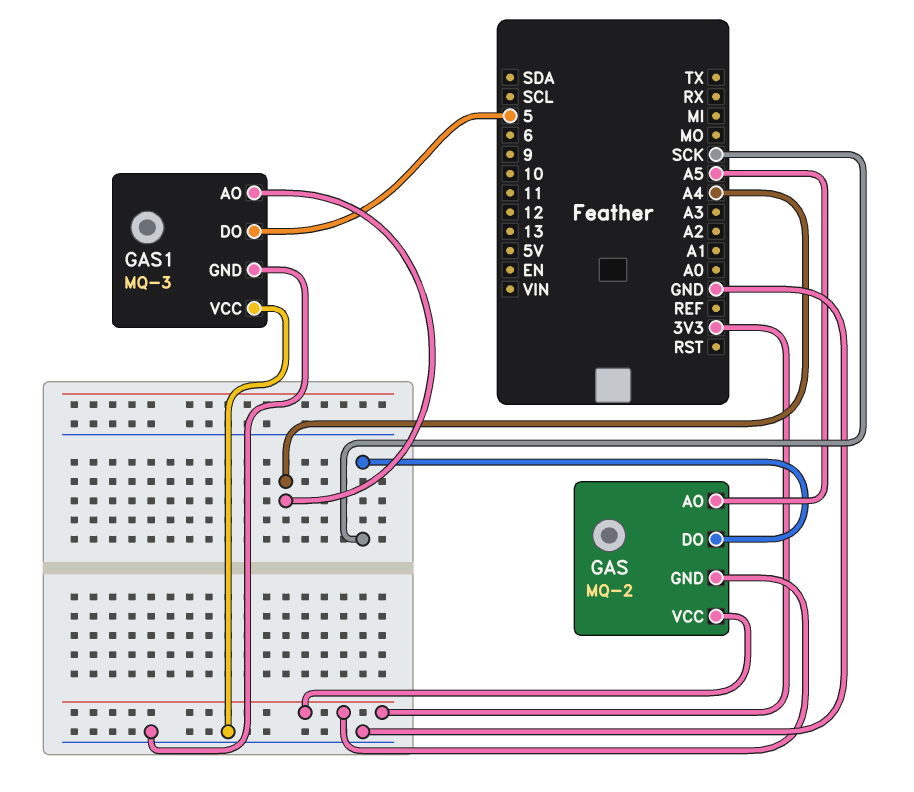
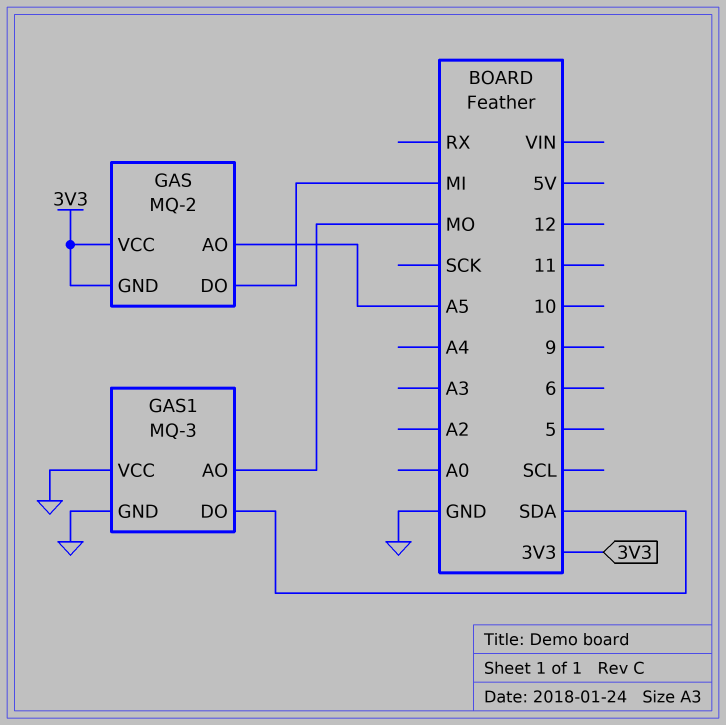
GAS pin DO: SCK -> MI
GAS1 pin AO: A4 -> MO
GAS1 pin DO: 5 -> SDA

